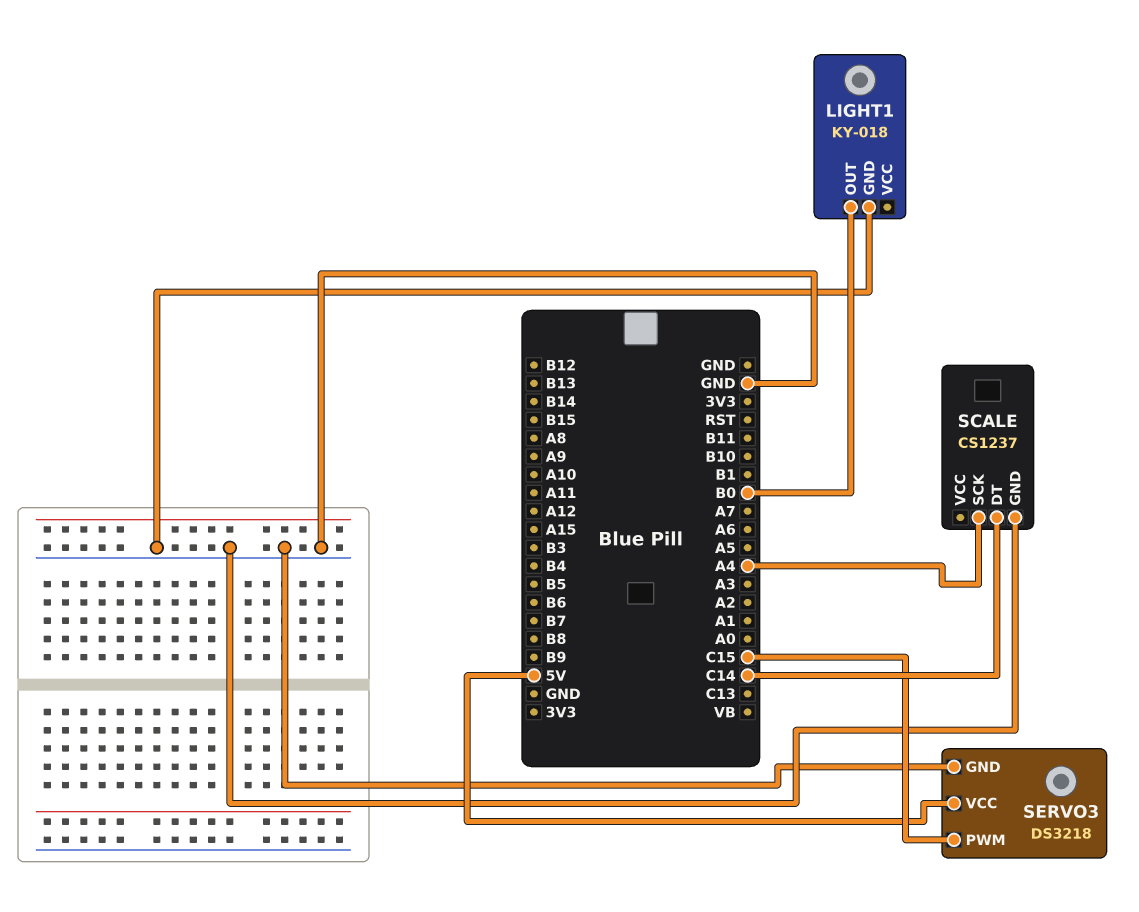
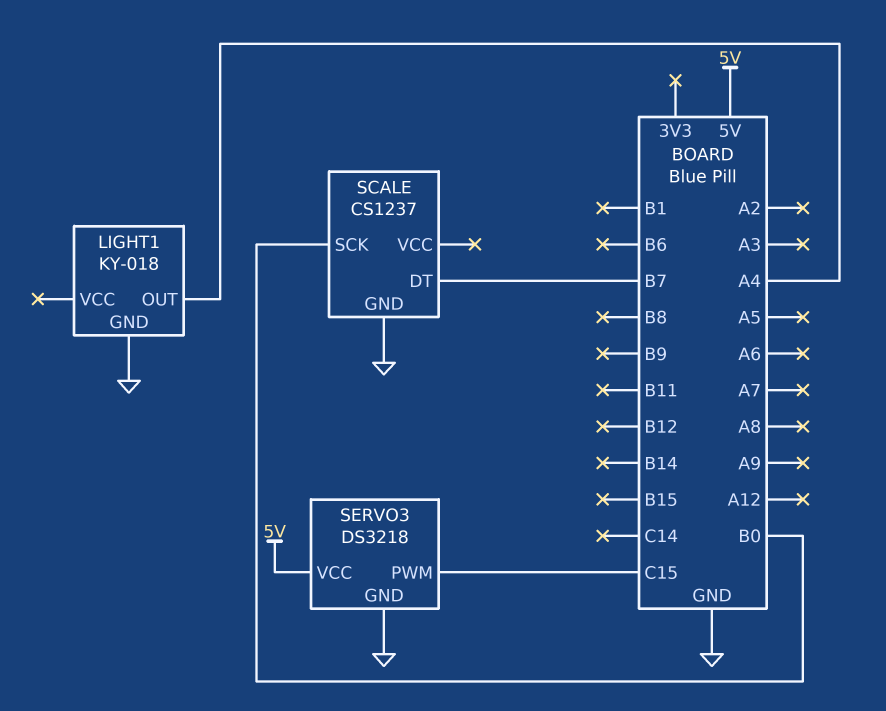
LIGHT1 pin OUT: B0 -> A4
SCALE pin DT: C14 -> B7
SCALE pin SCK: A4 -> B0

